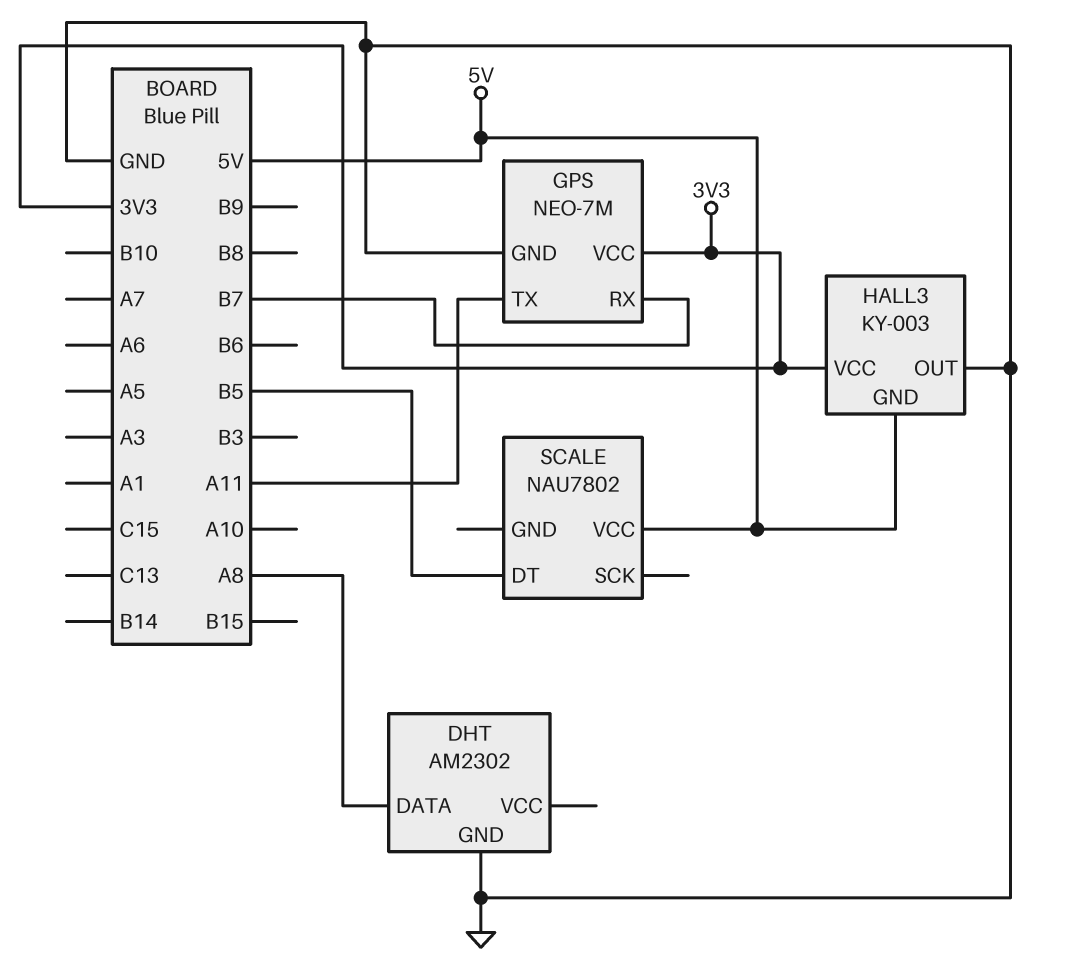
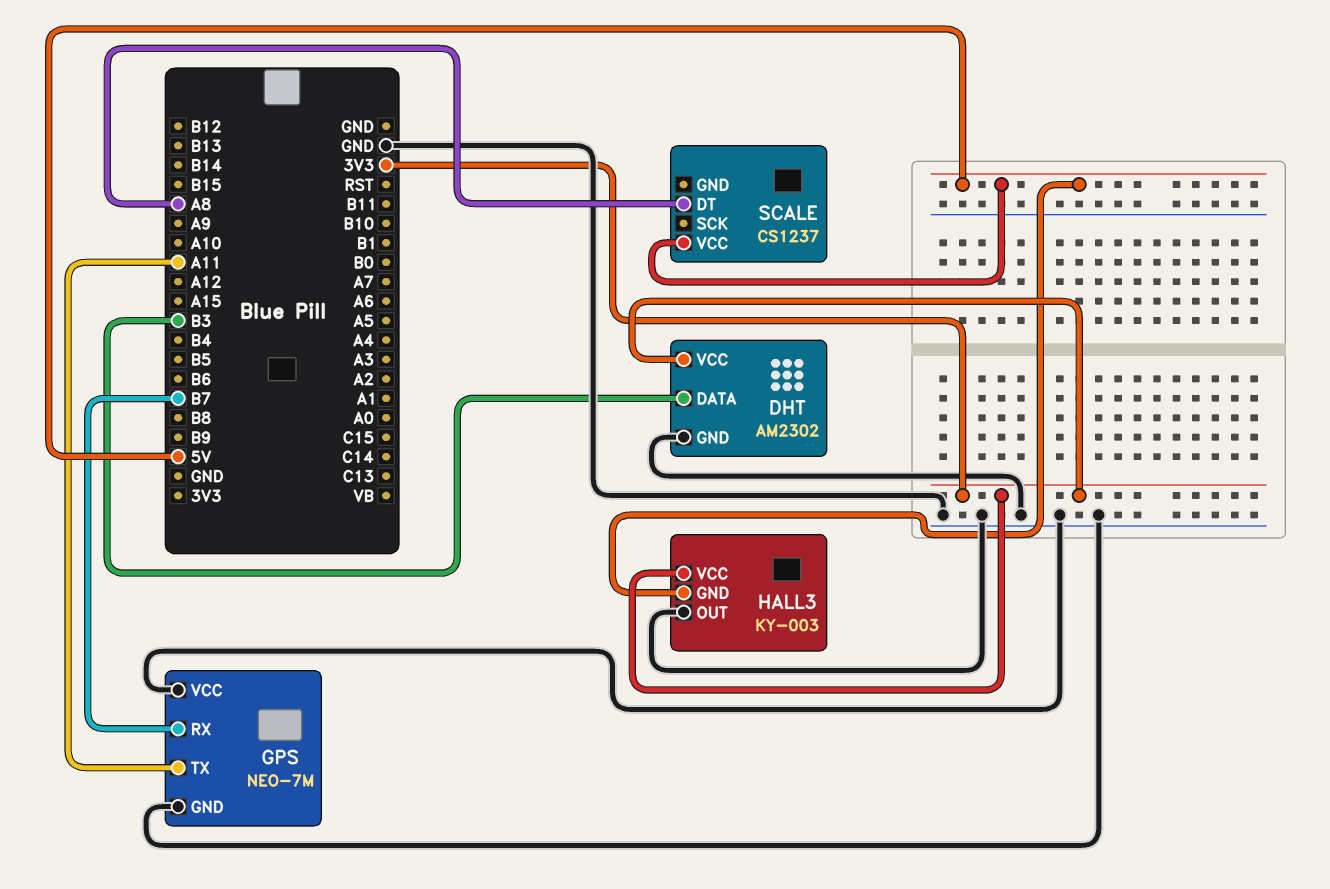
DHT pin DATA: A8 -> B3
DHT pin VCC: none -> 3V3
GPS pin VCC: 3V3 -> GND
SCALE: NAU7802 -> CS1237
SCALE pin DT: B5 -> A8

